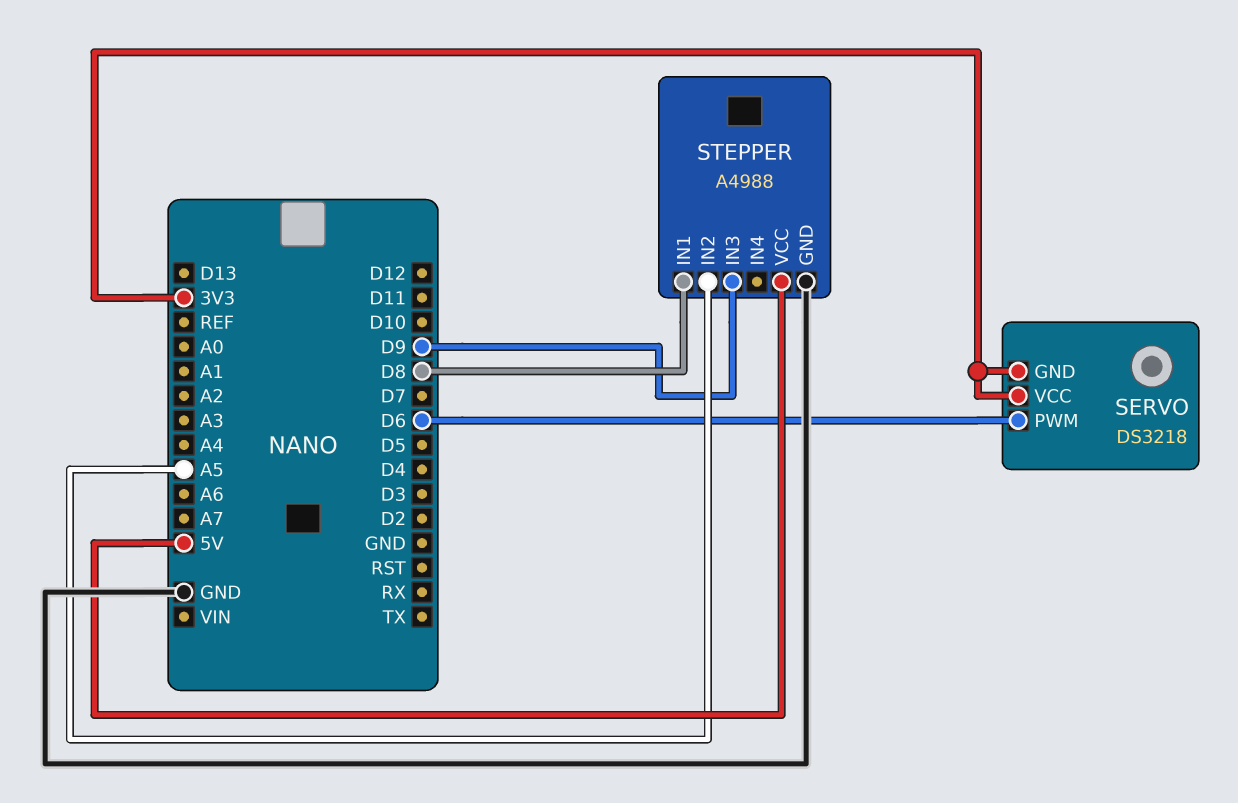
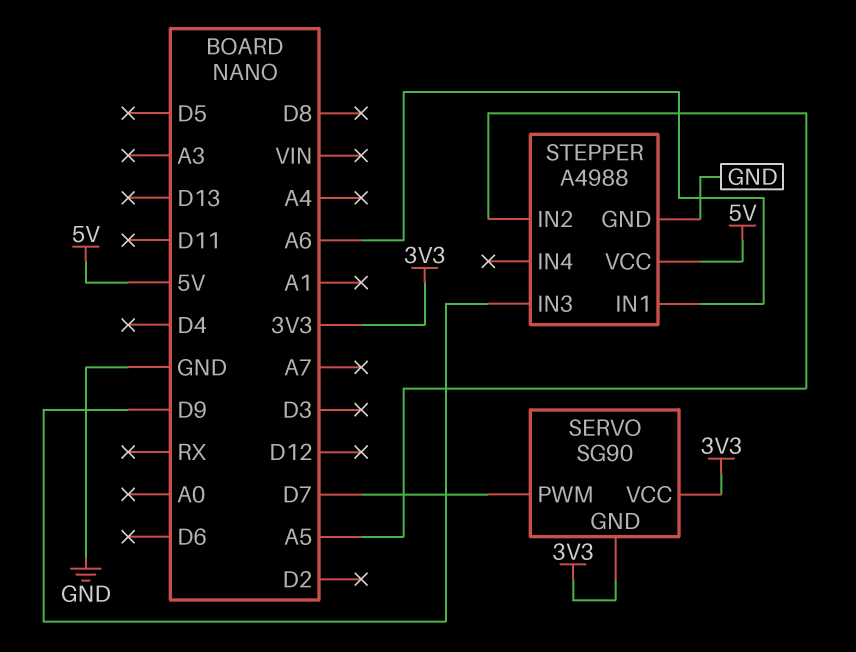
SERVO: DS3218 -> SG90
SERVO pin PWM: D6 -> D7
STEPPER pin IN1: D8 -> A6

